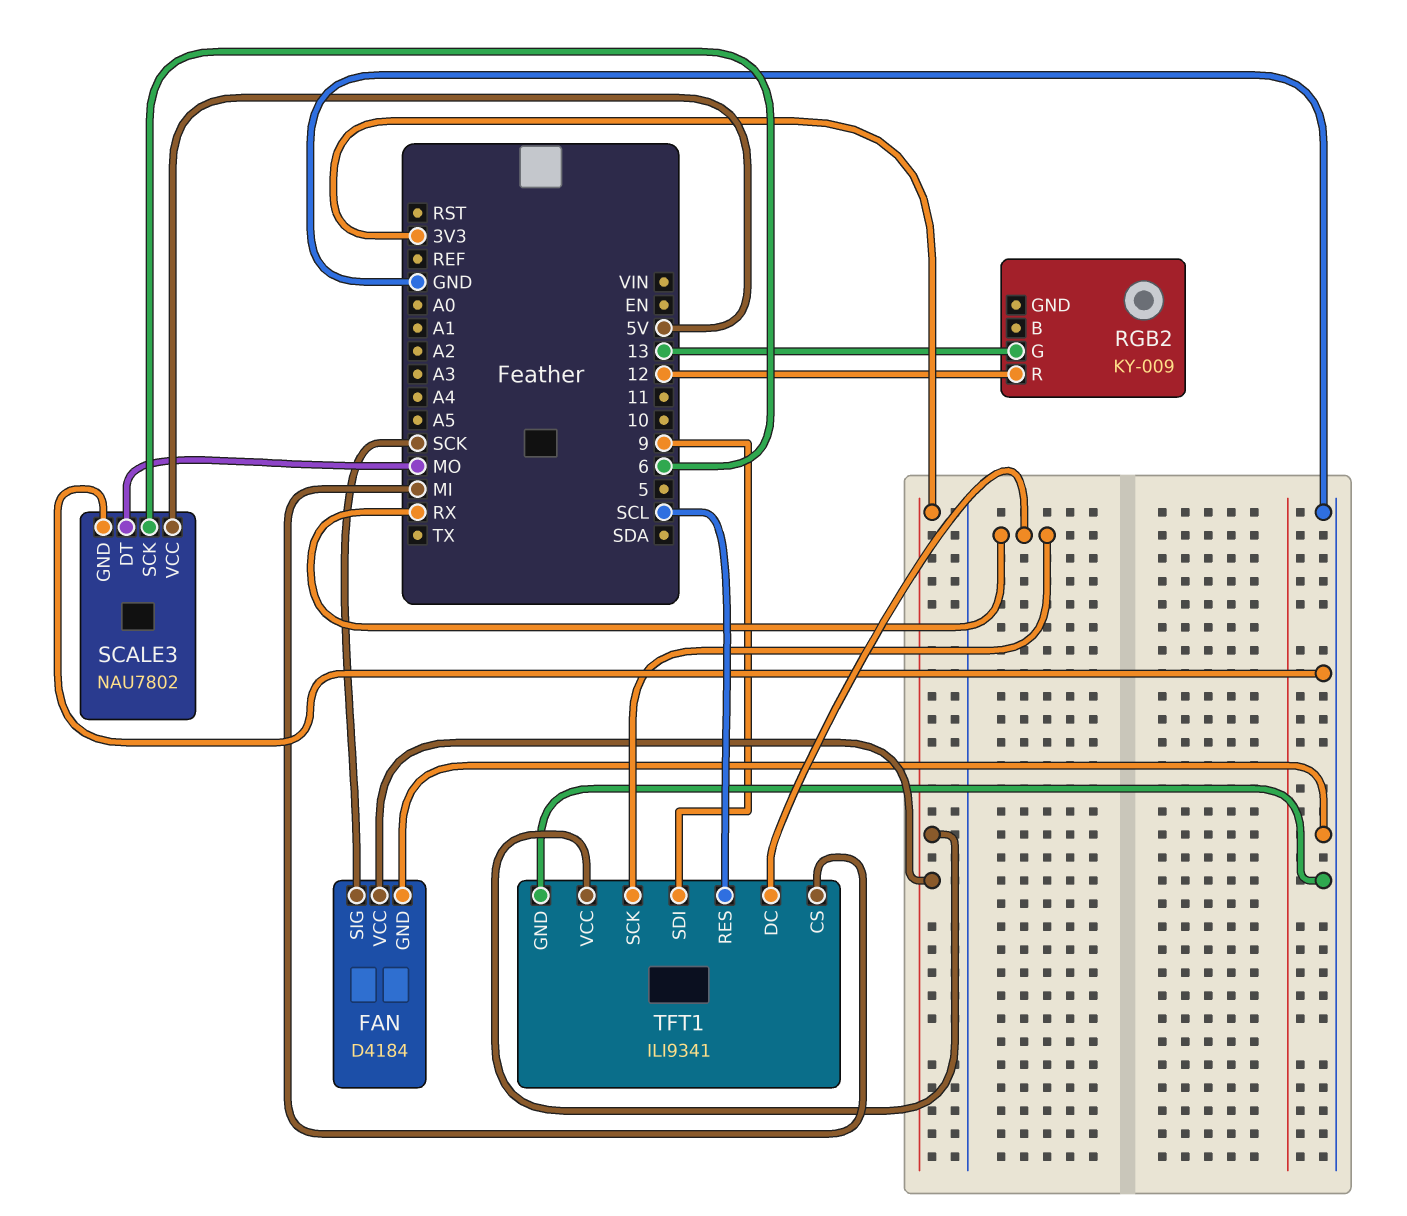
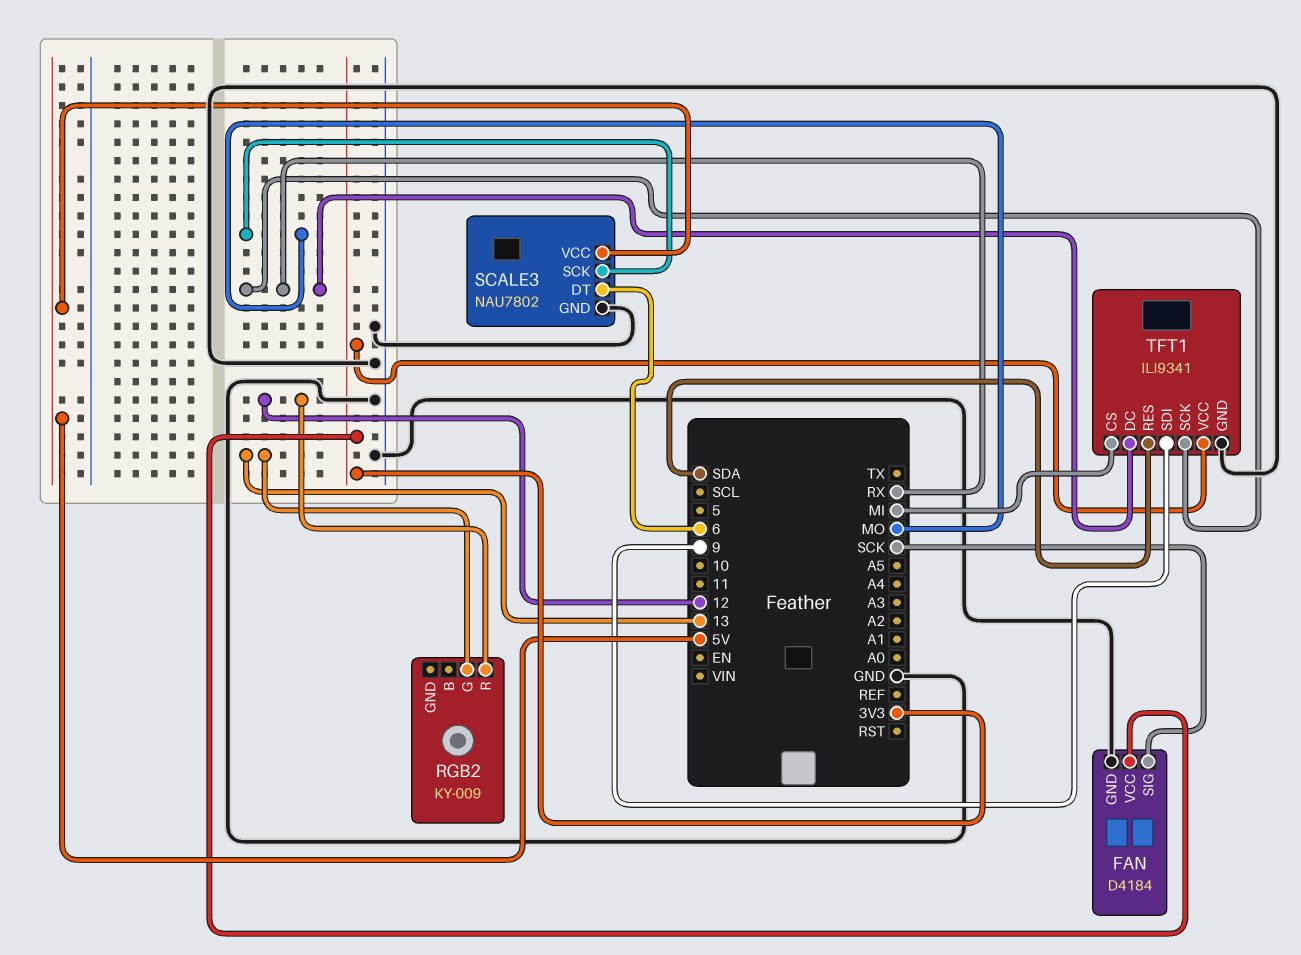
SCALE3 pin DT: MO -> 6
SCALE3 pin SCK: 6 -> MO
TFT1 pin RES: SCL -> SDA

